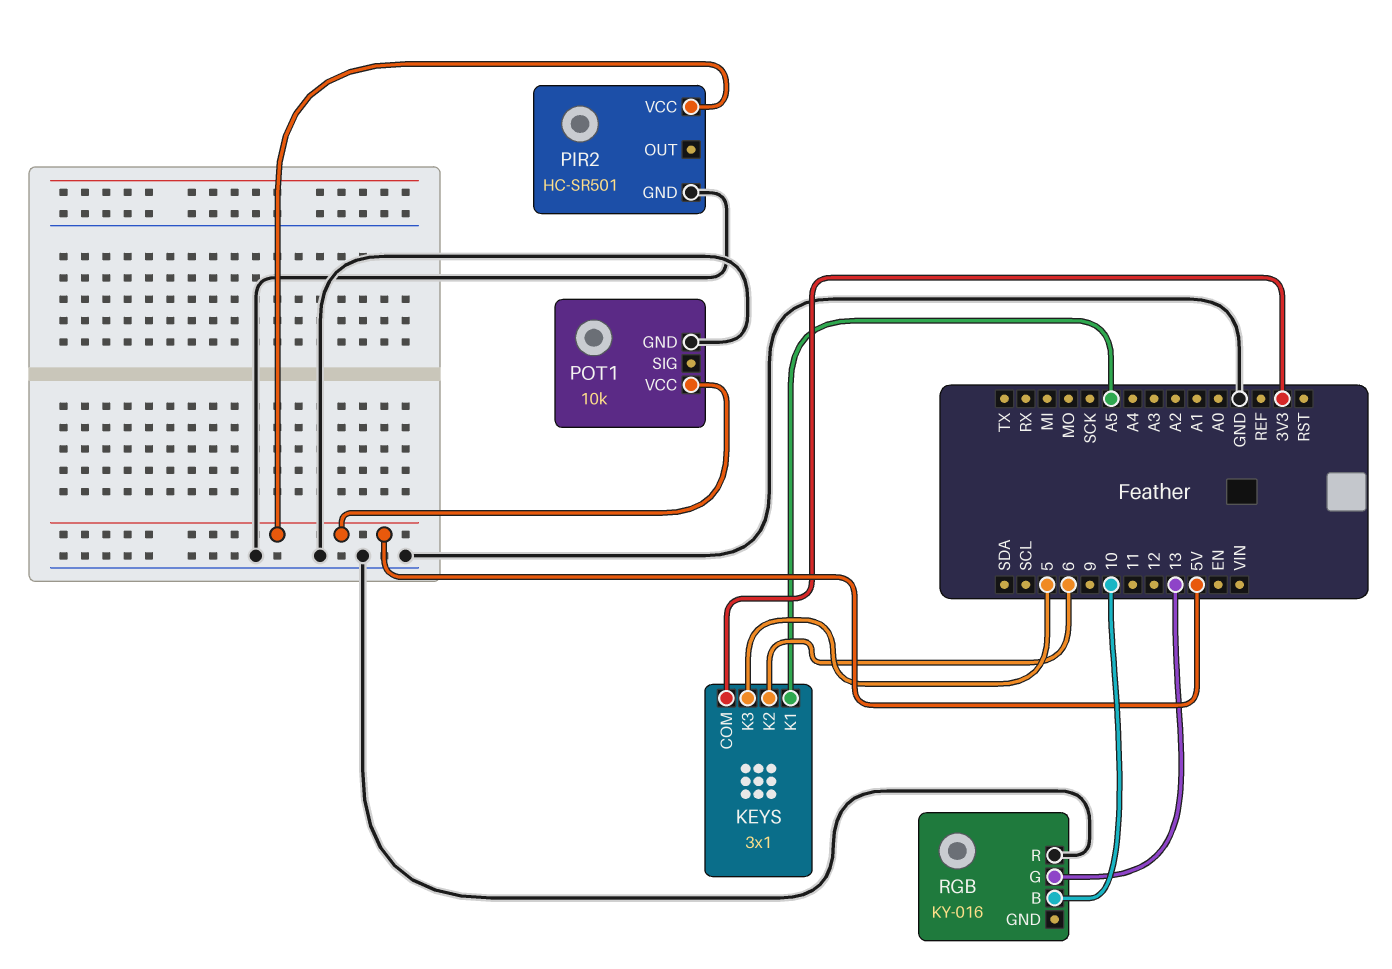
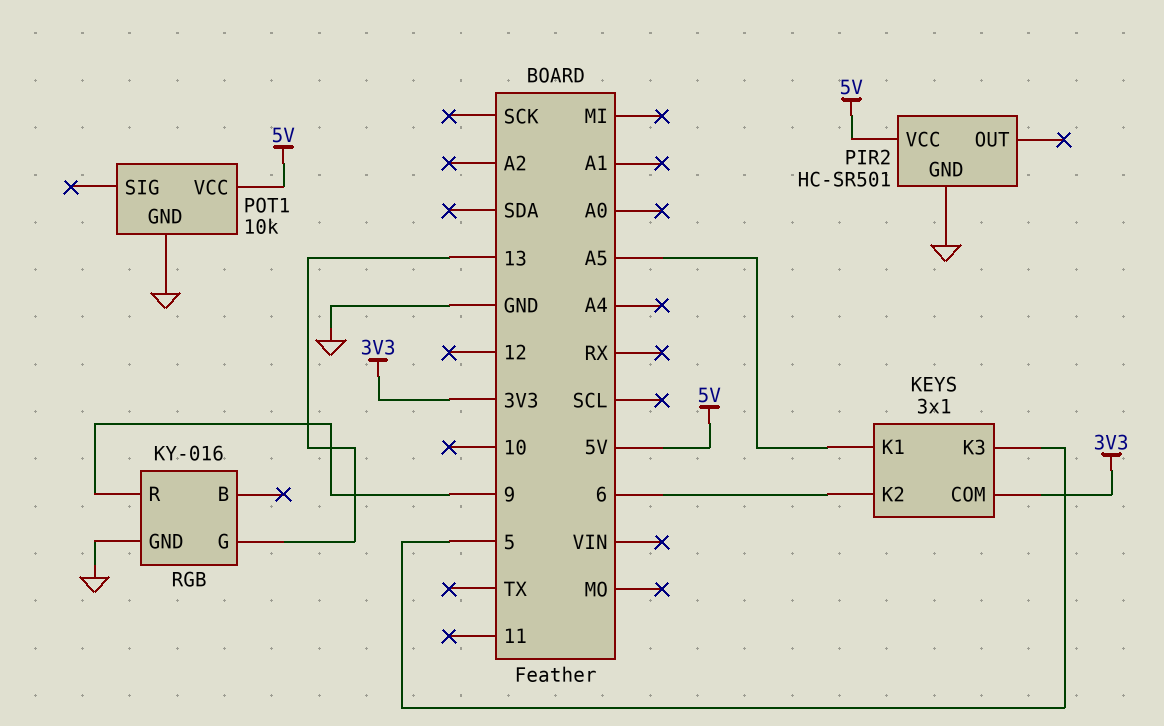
RGB pin B: 10 -> none
RGB pin GND: none -> GND
RGB pin R: GND -> 9

